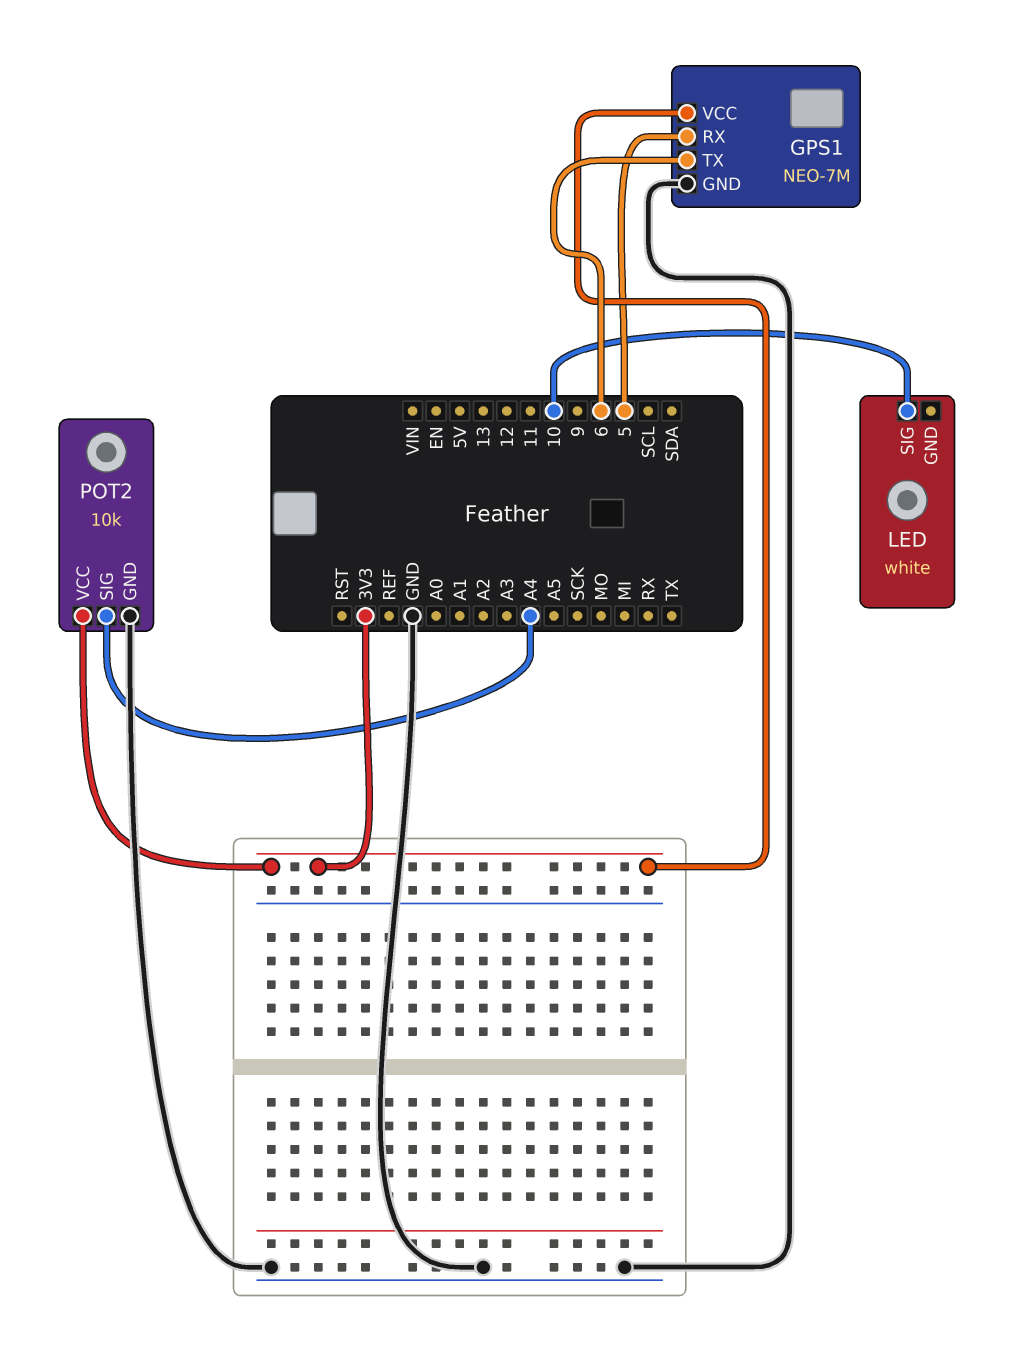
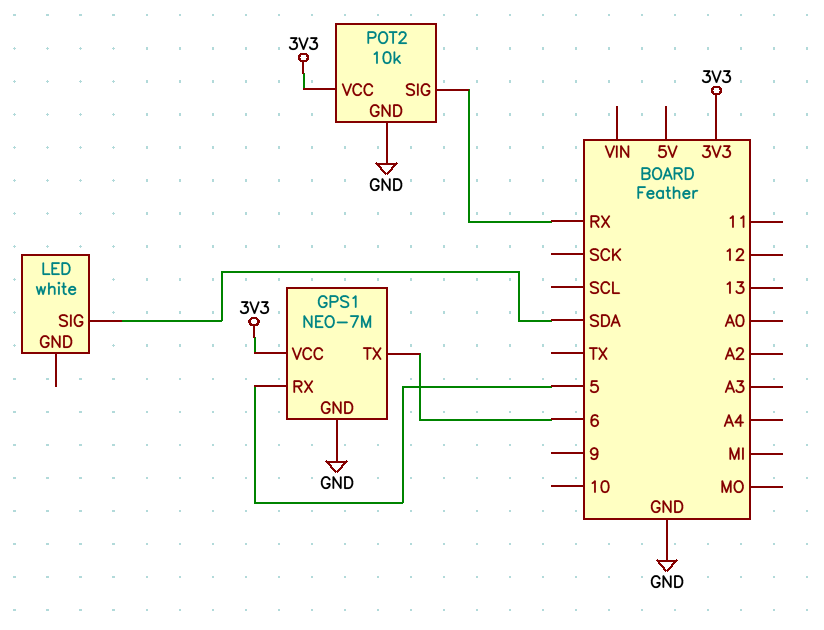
LED pin SIG: 10 -> SDA
POT2 pin SIG: A4 -> RX

